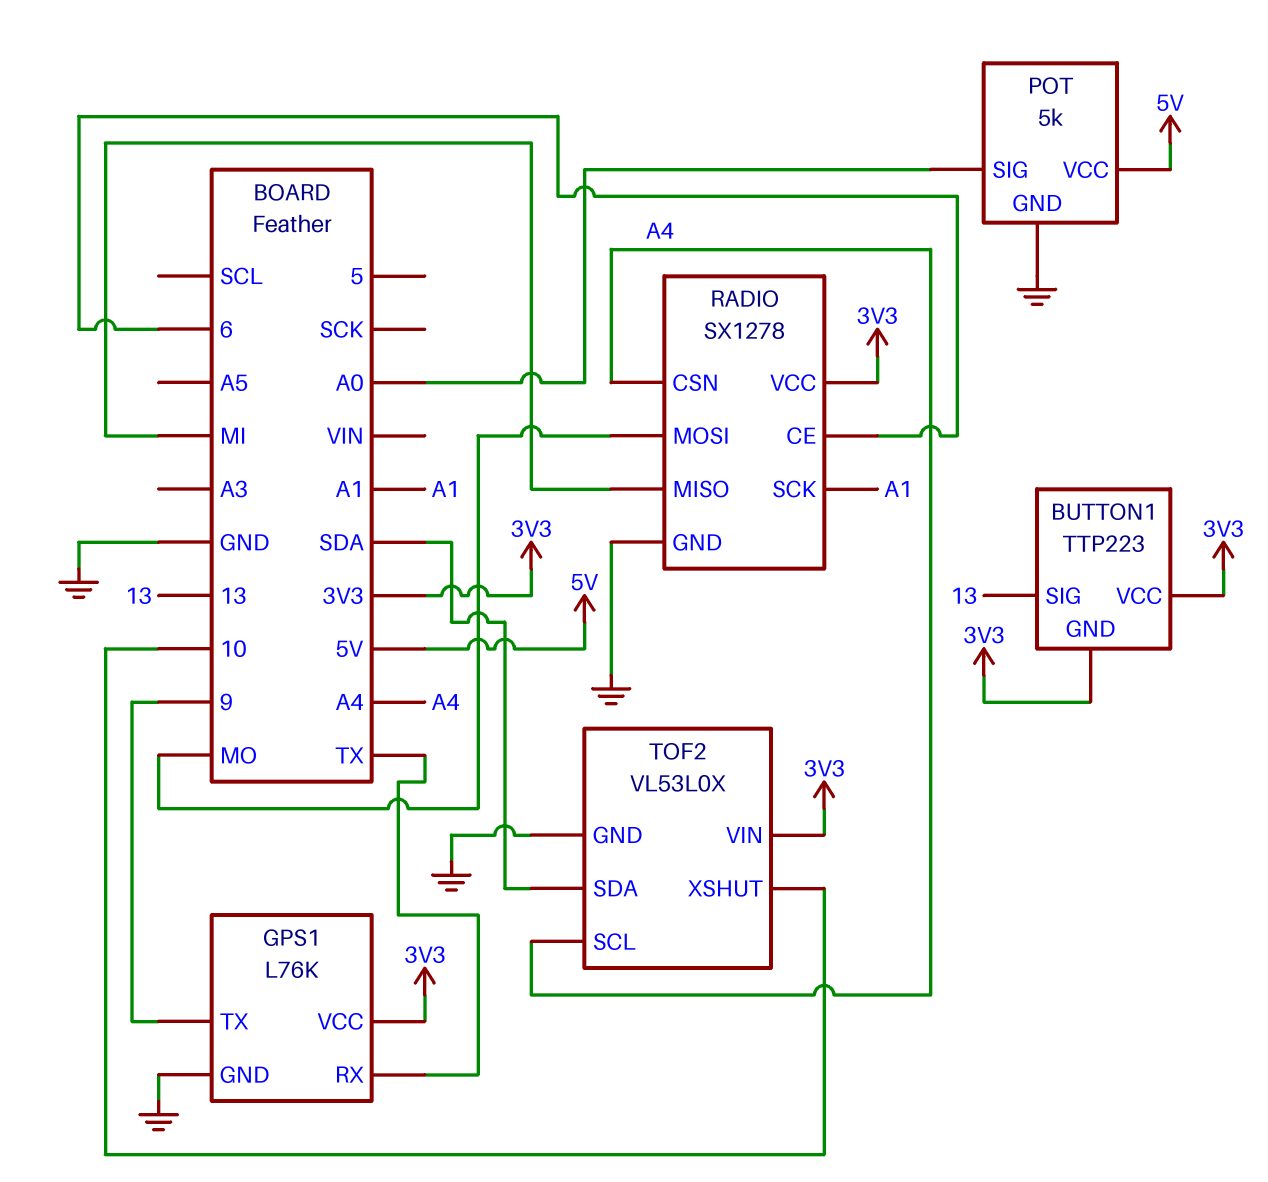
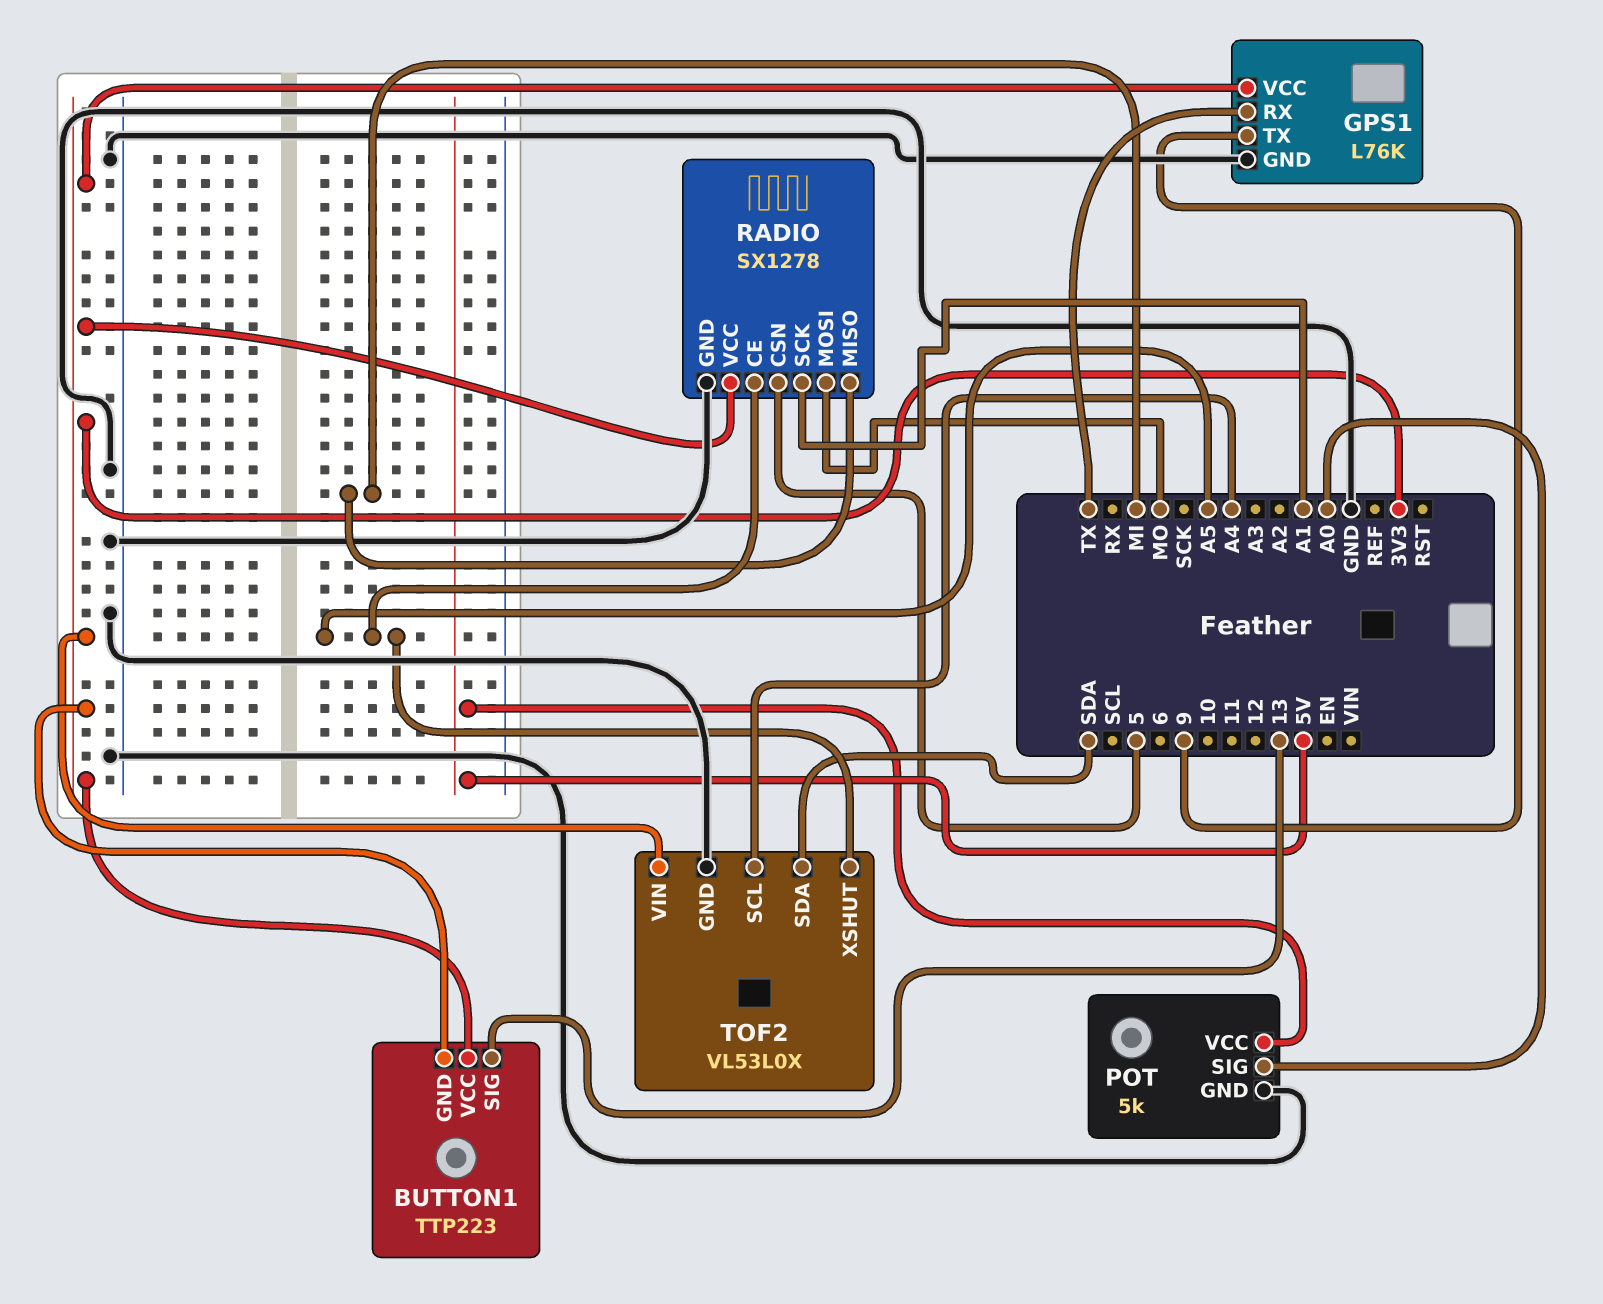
RADIO pin CE: 6 -> A5
RADIO pin CSN: A4 -> 5
TOF2 pin XSHUT: 10 -> A5

